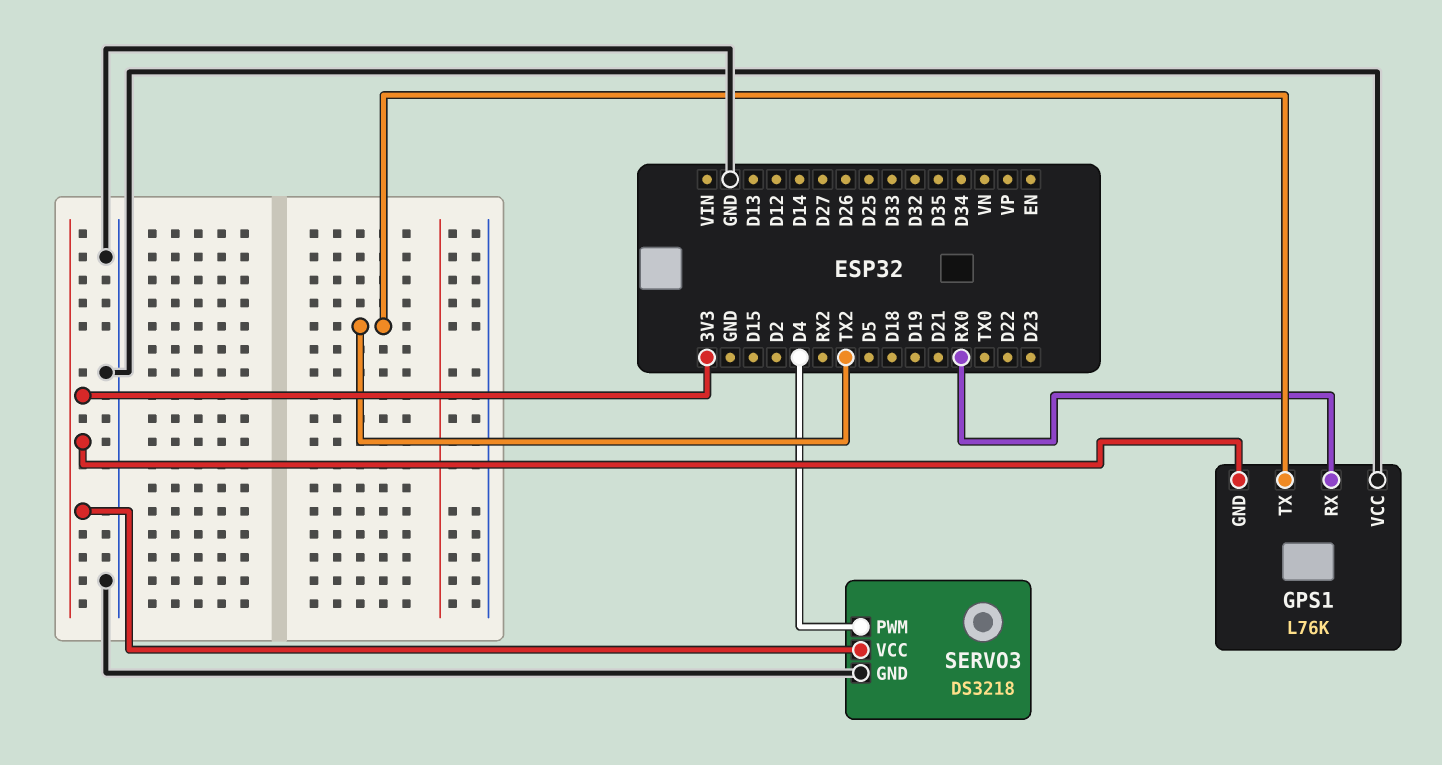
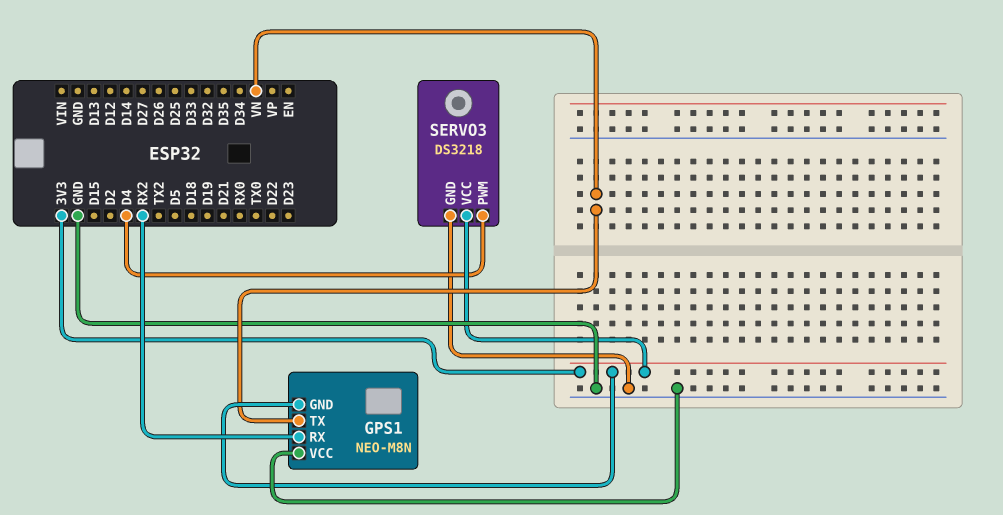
GPS1: L76K -> NEO-M8N
GPS1 pin RX: RX0 -> RX2
GPS1 pin TX: TX2 -> VN

